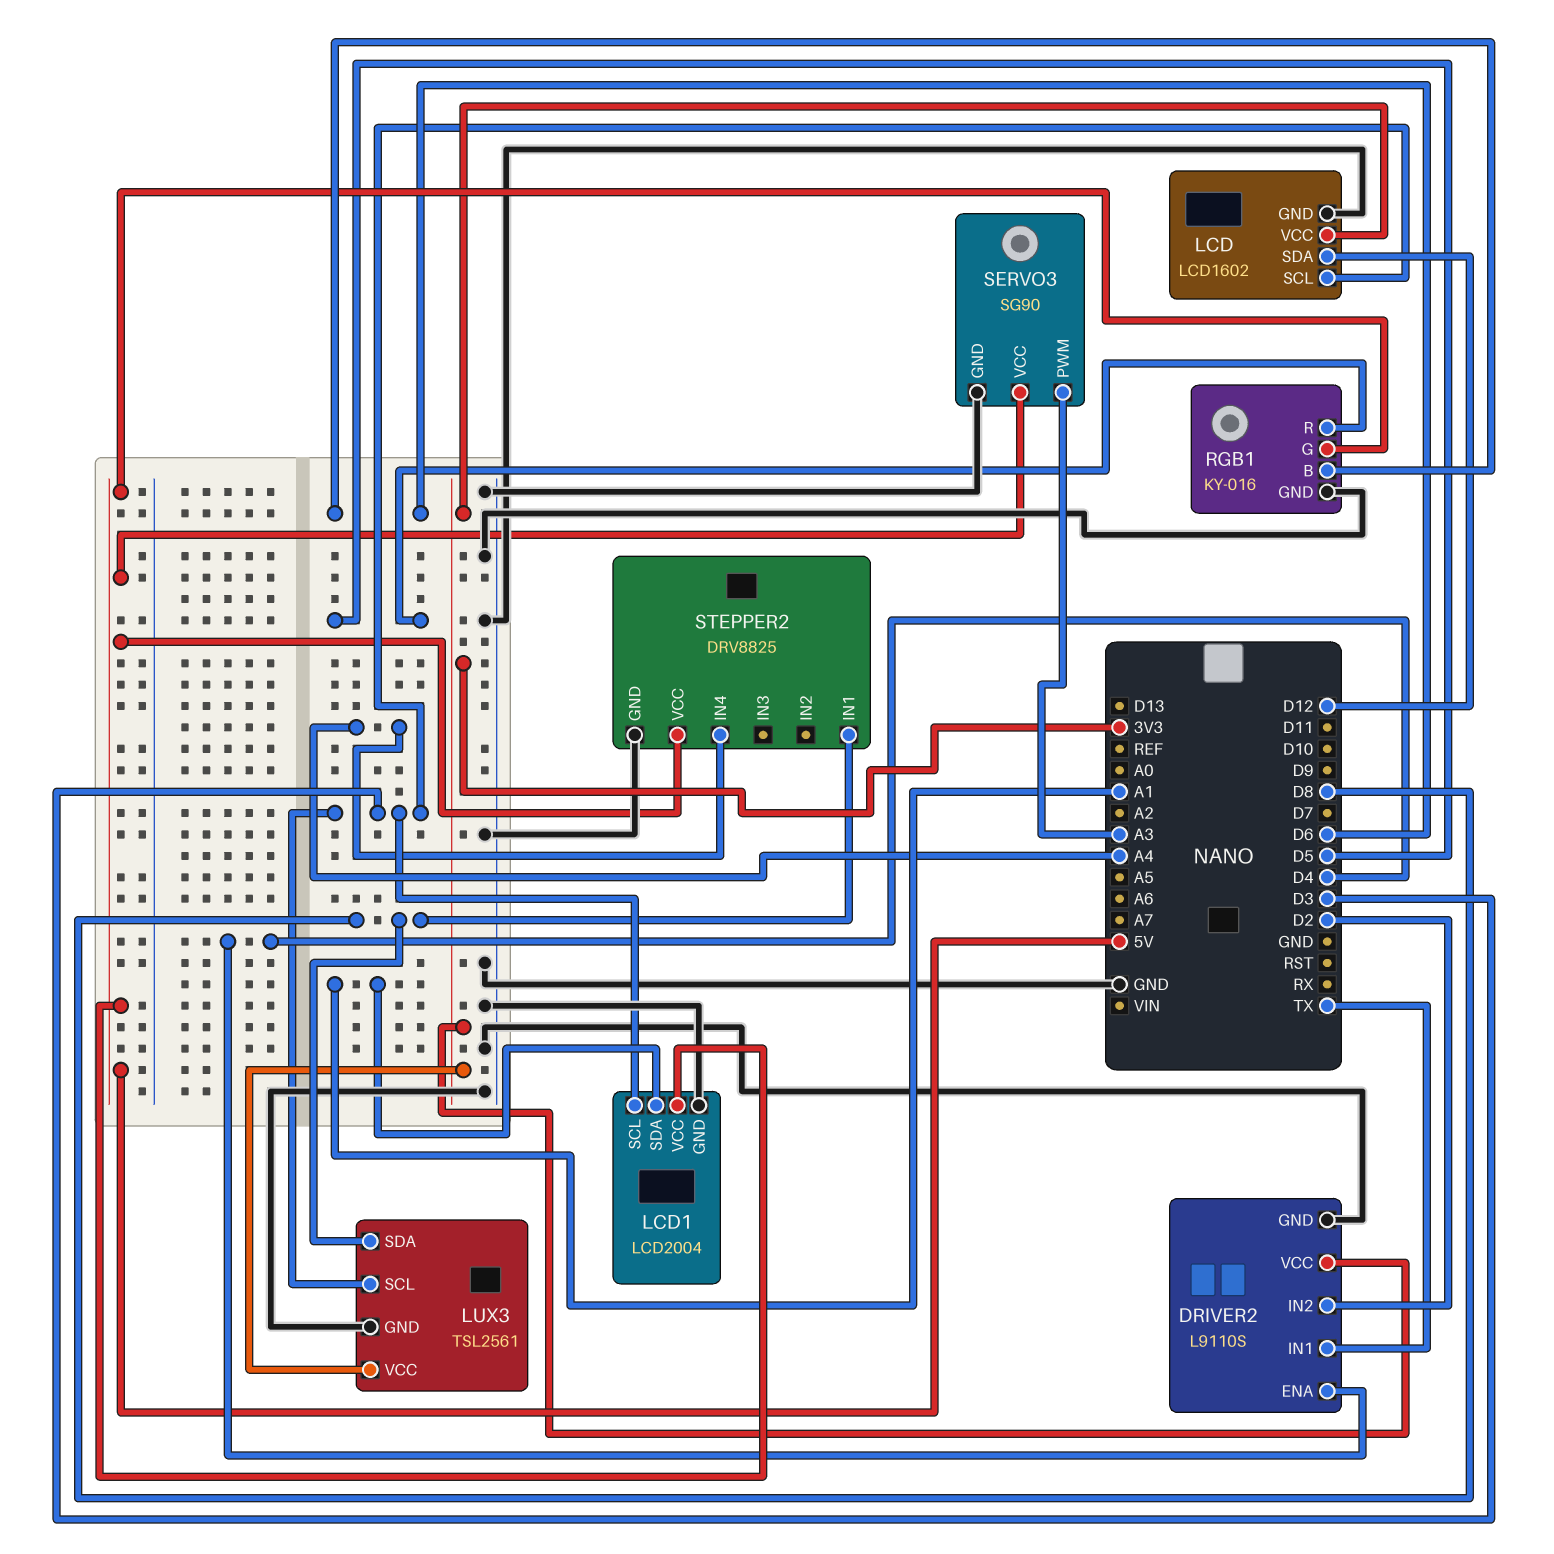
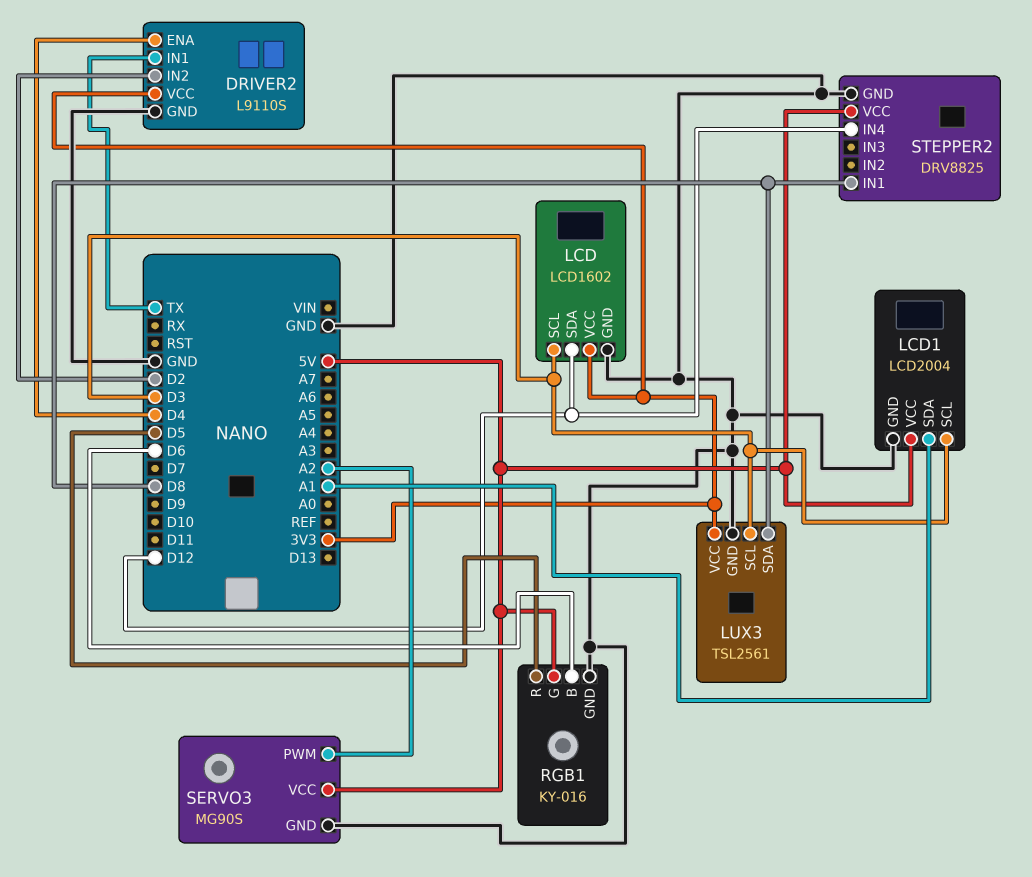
SERVO3: SG90 -> MG90S
SERVO3 pin PWM: A3 -> A2
STEPPER2 pin IN4: A4 -> D12

